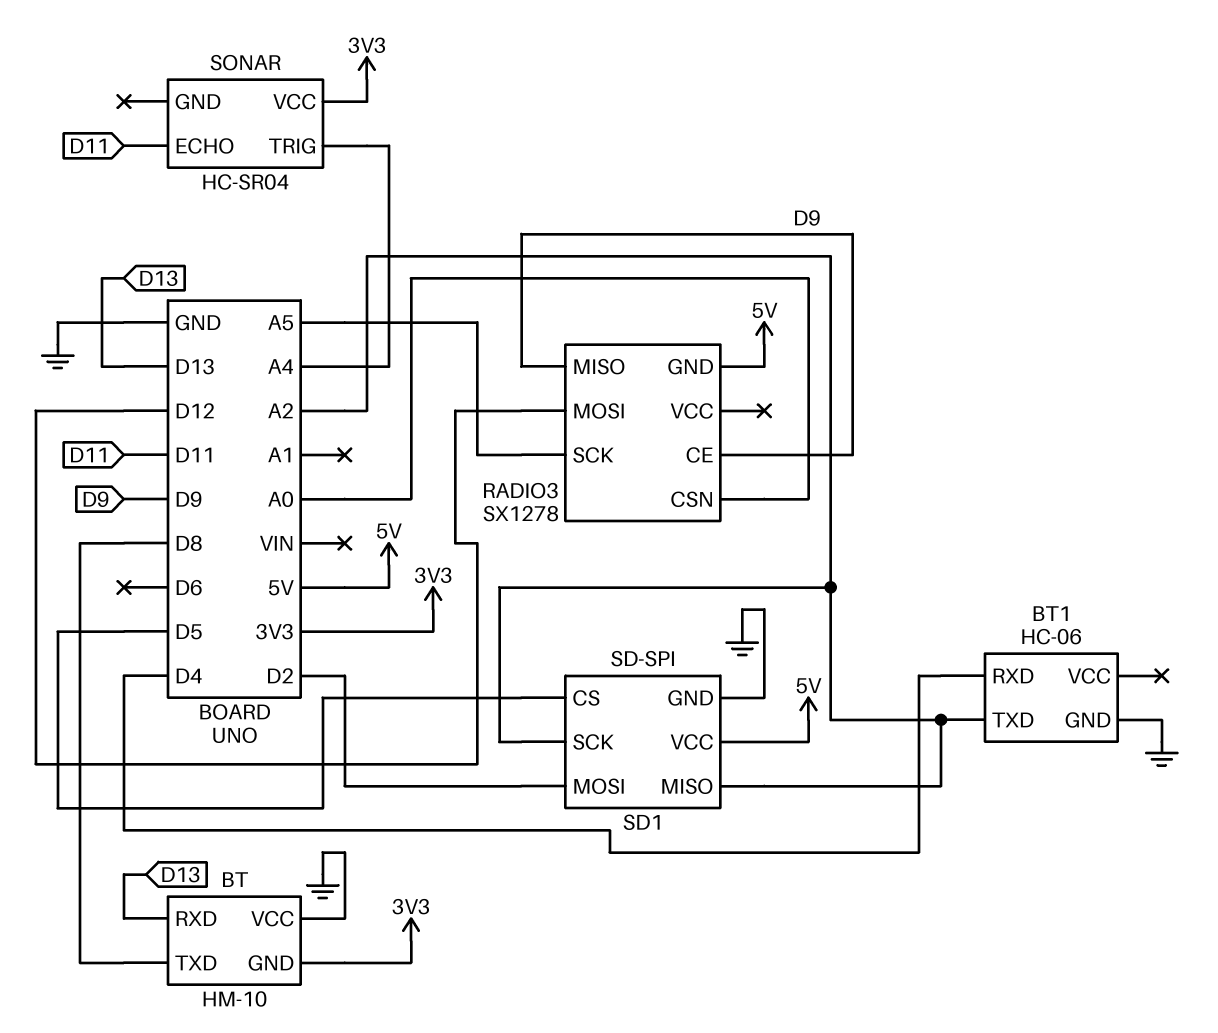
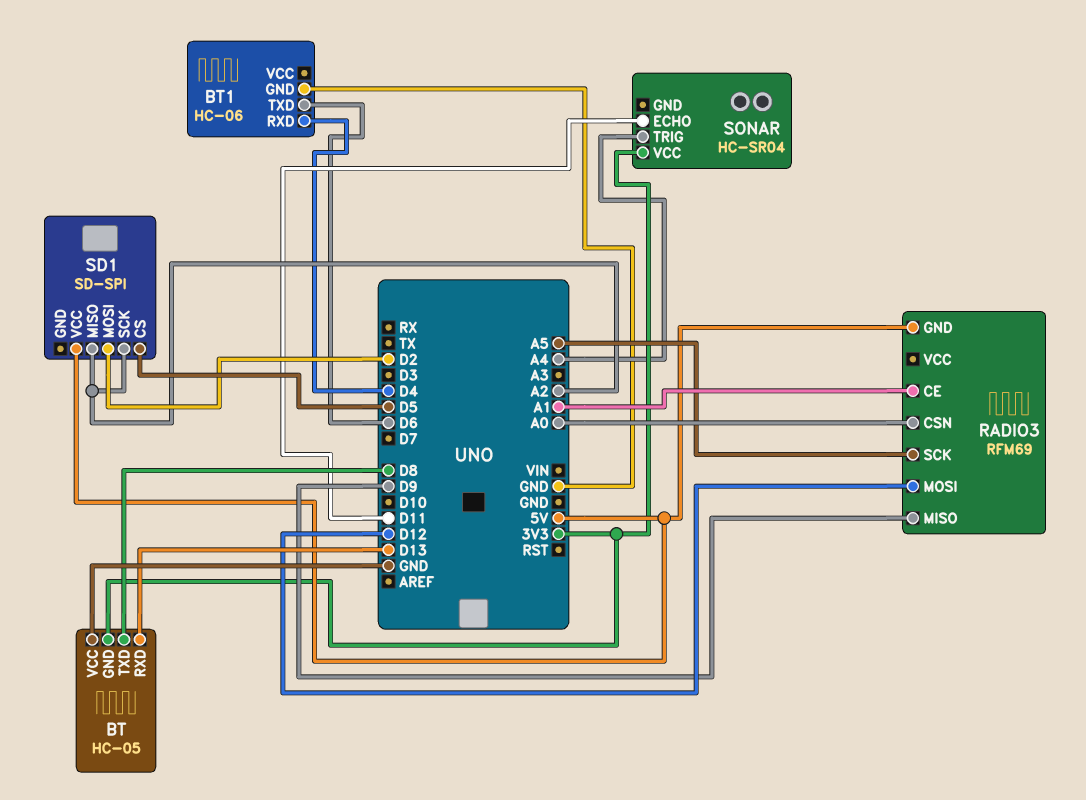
BT: HM-10 -> HC-05
BT1 pin TXD: A2 -> D6
RADIO3: SX1278 -> RFM69
RADIO3 pin CE: D9 -> A1
SD1 pin GND: GND -> none

